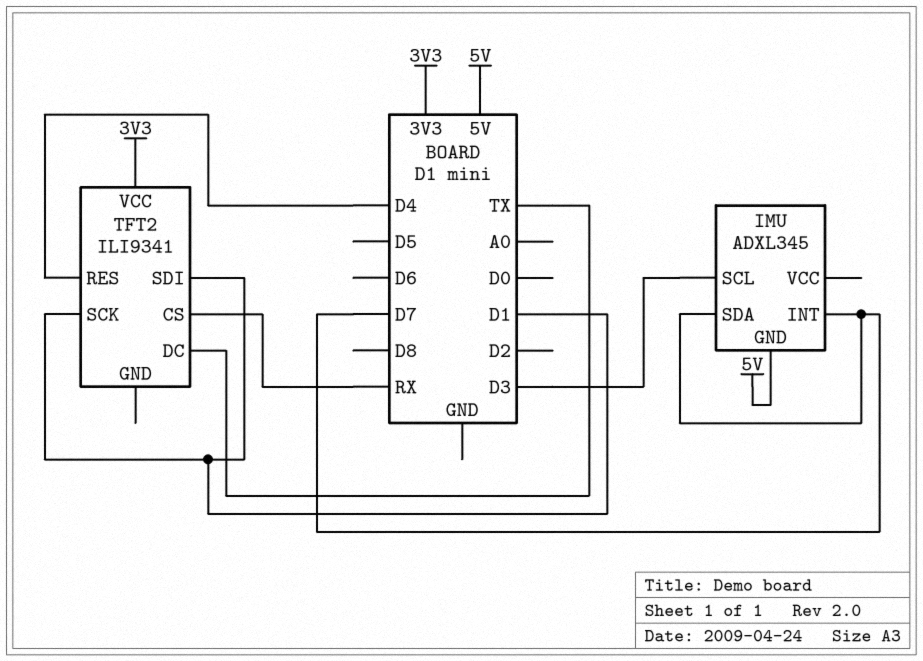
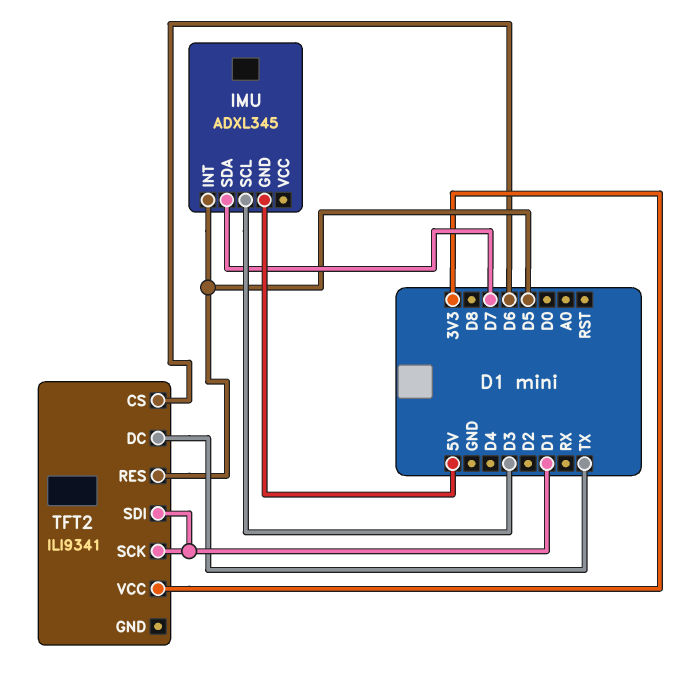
IMU pin INT: D7 -> D5
TFT2 pin CS: RX -> D6
TFT2 pin RES: D4 -> D5

